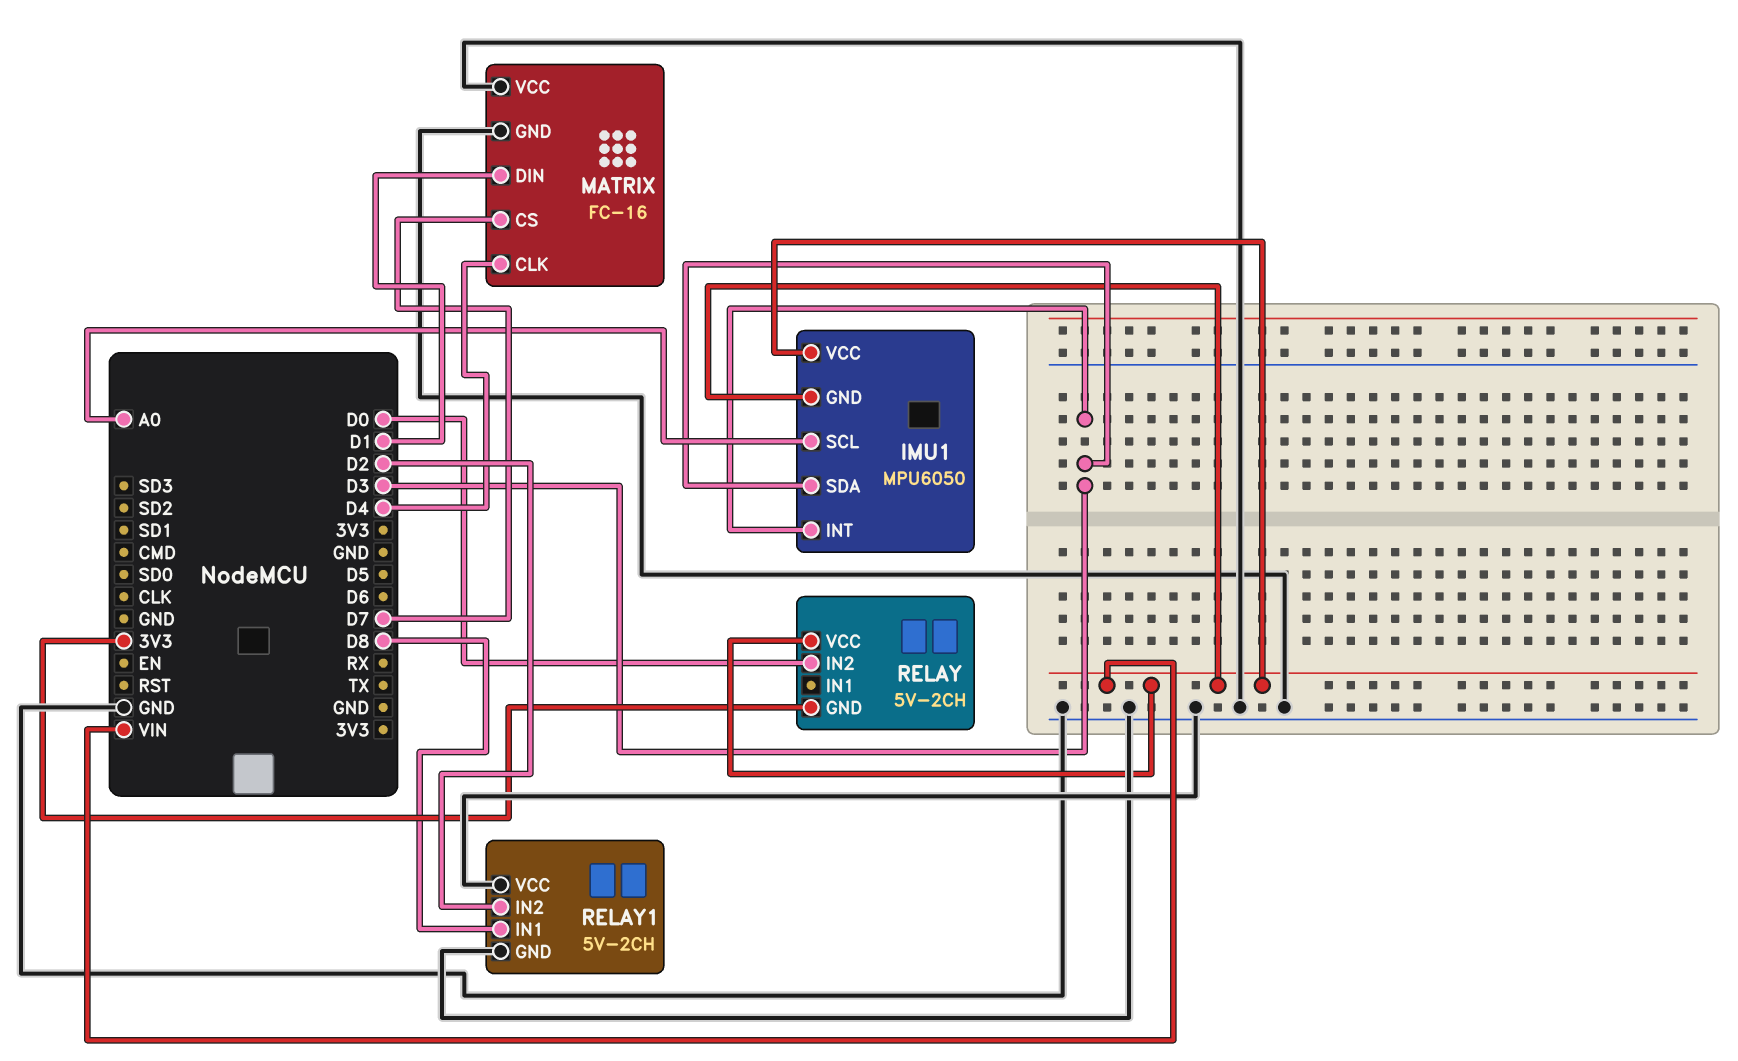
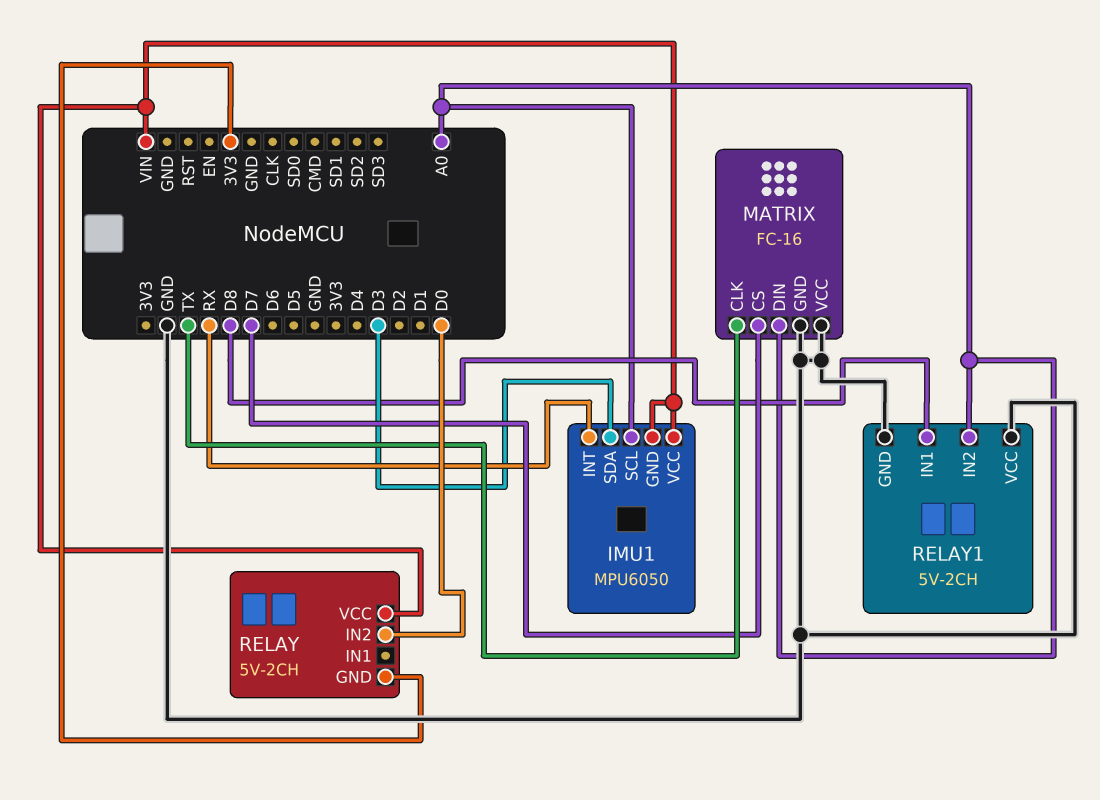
IMU1 pin INT: D3 -> RX
MATRIX pin CLK: D4 -> TX
MATRIX pin DIN: D1 -> A0
RELAY1 pin IN2: D2 -> A0

